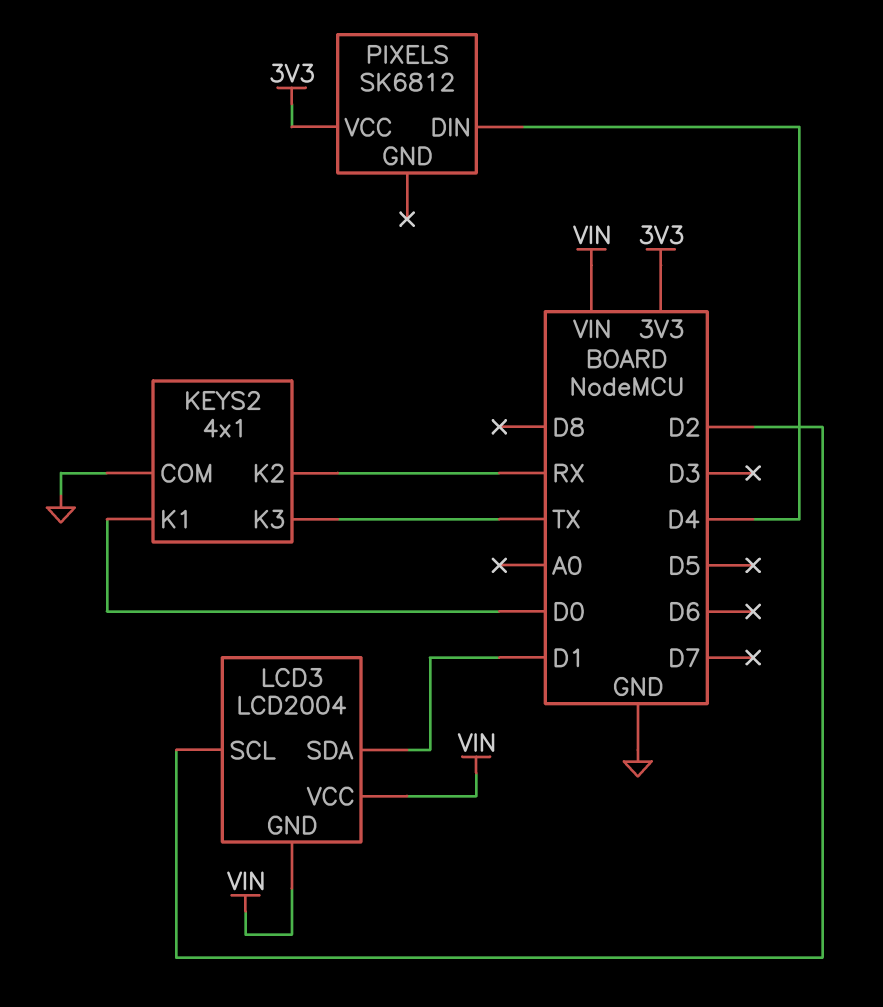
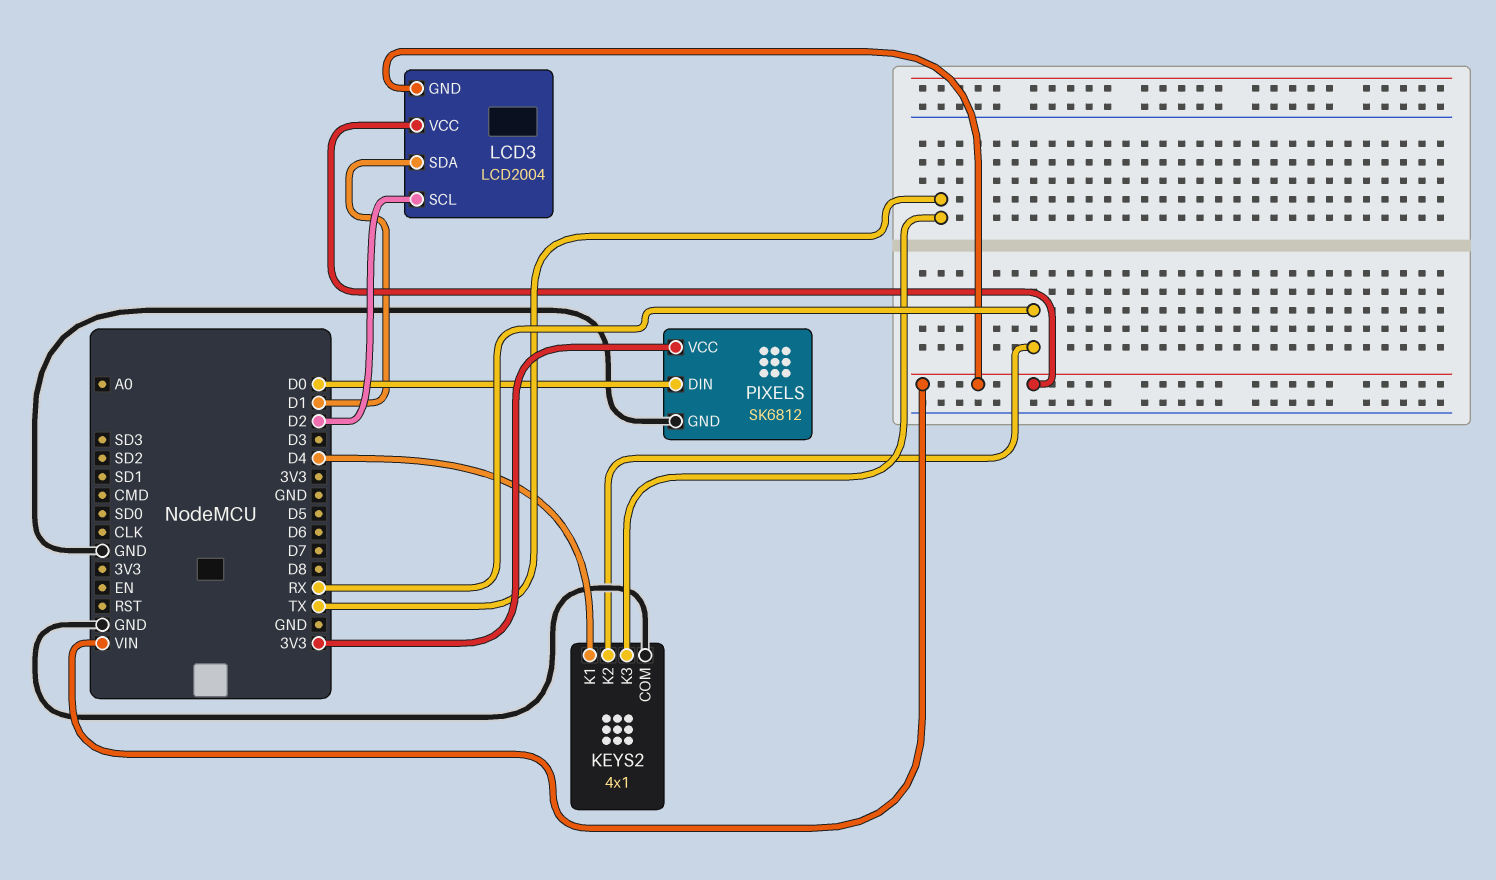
KEYS2 pin K1: D0 -> D4
PIXELS pin DIN: D4 -> D0
PIXELS pin GND: none -> GND

